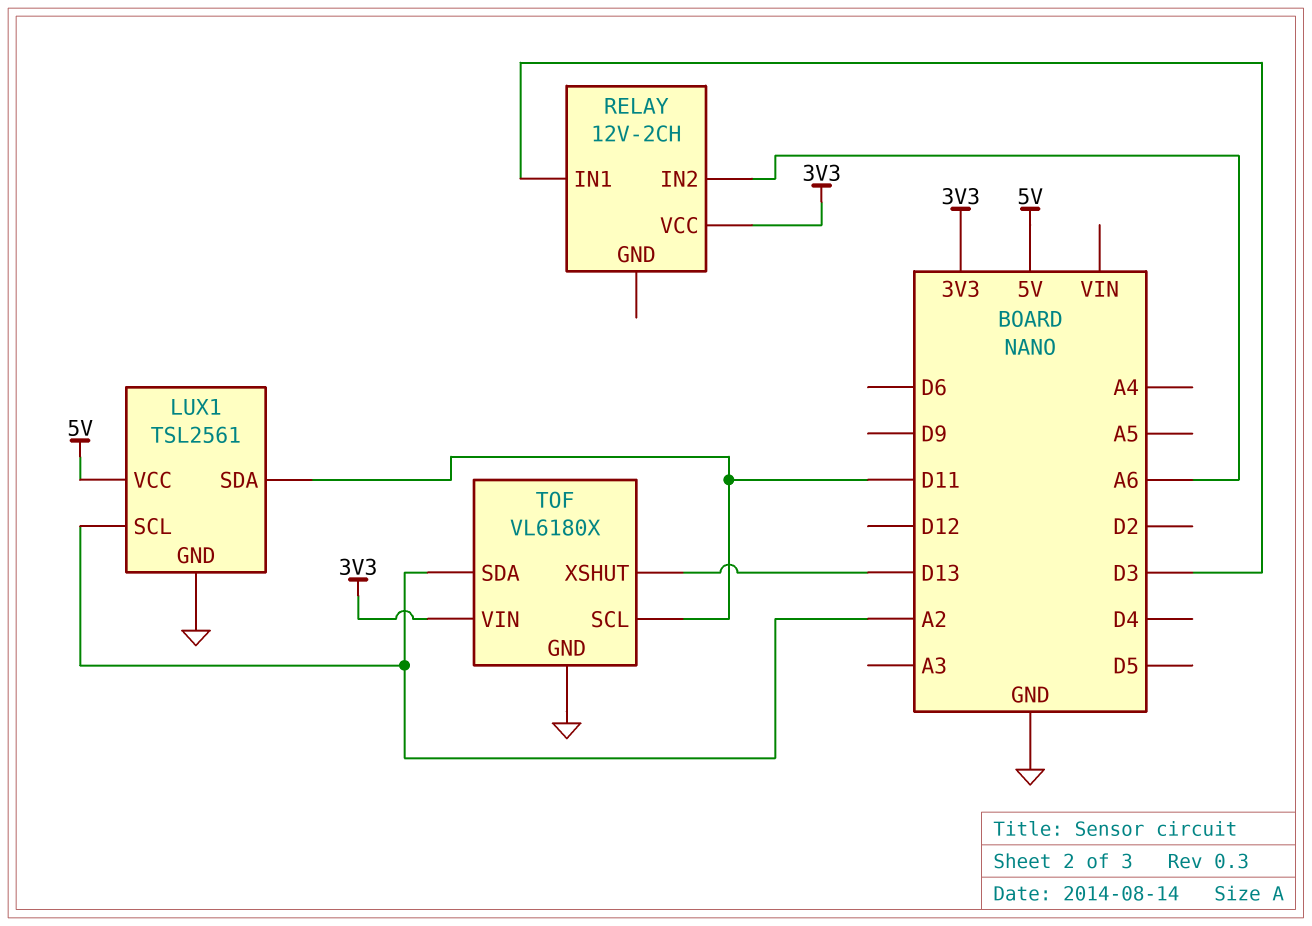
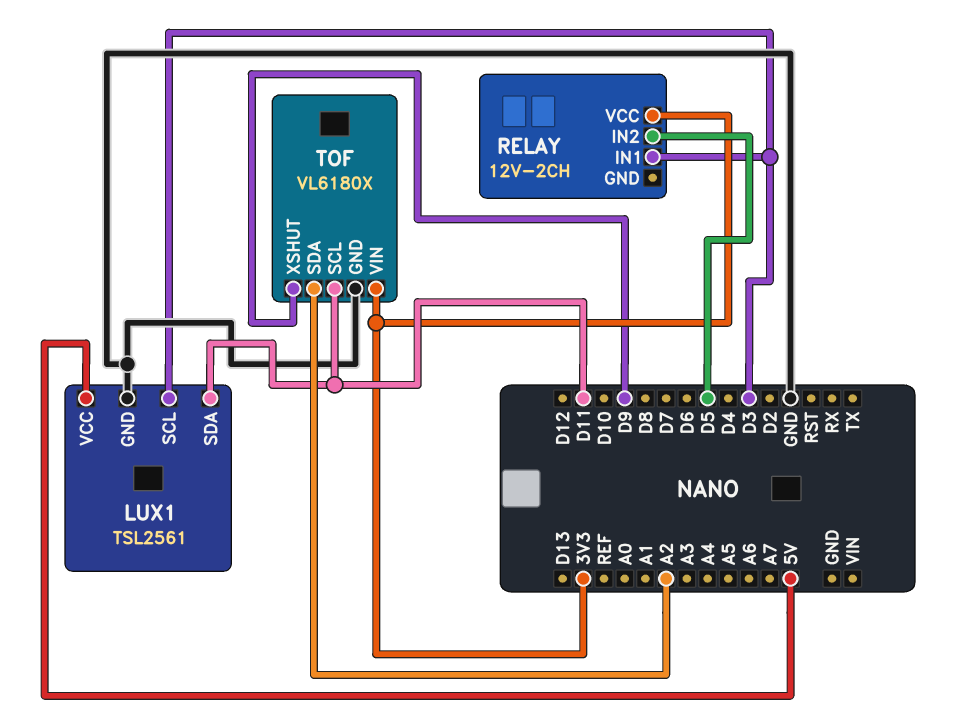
LUX1 pin SCL: A2 -> D3
RELAY pin IN2: A6 -> D5
TOF pin XSHUT: D13 -> D9

